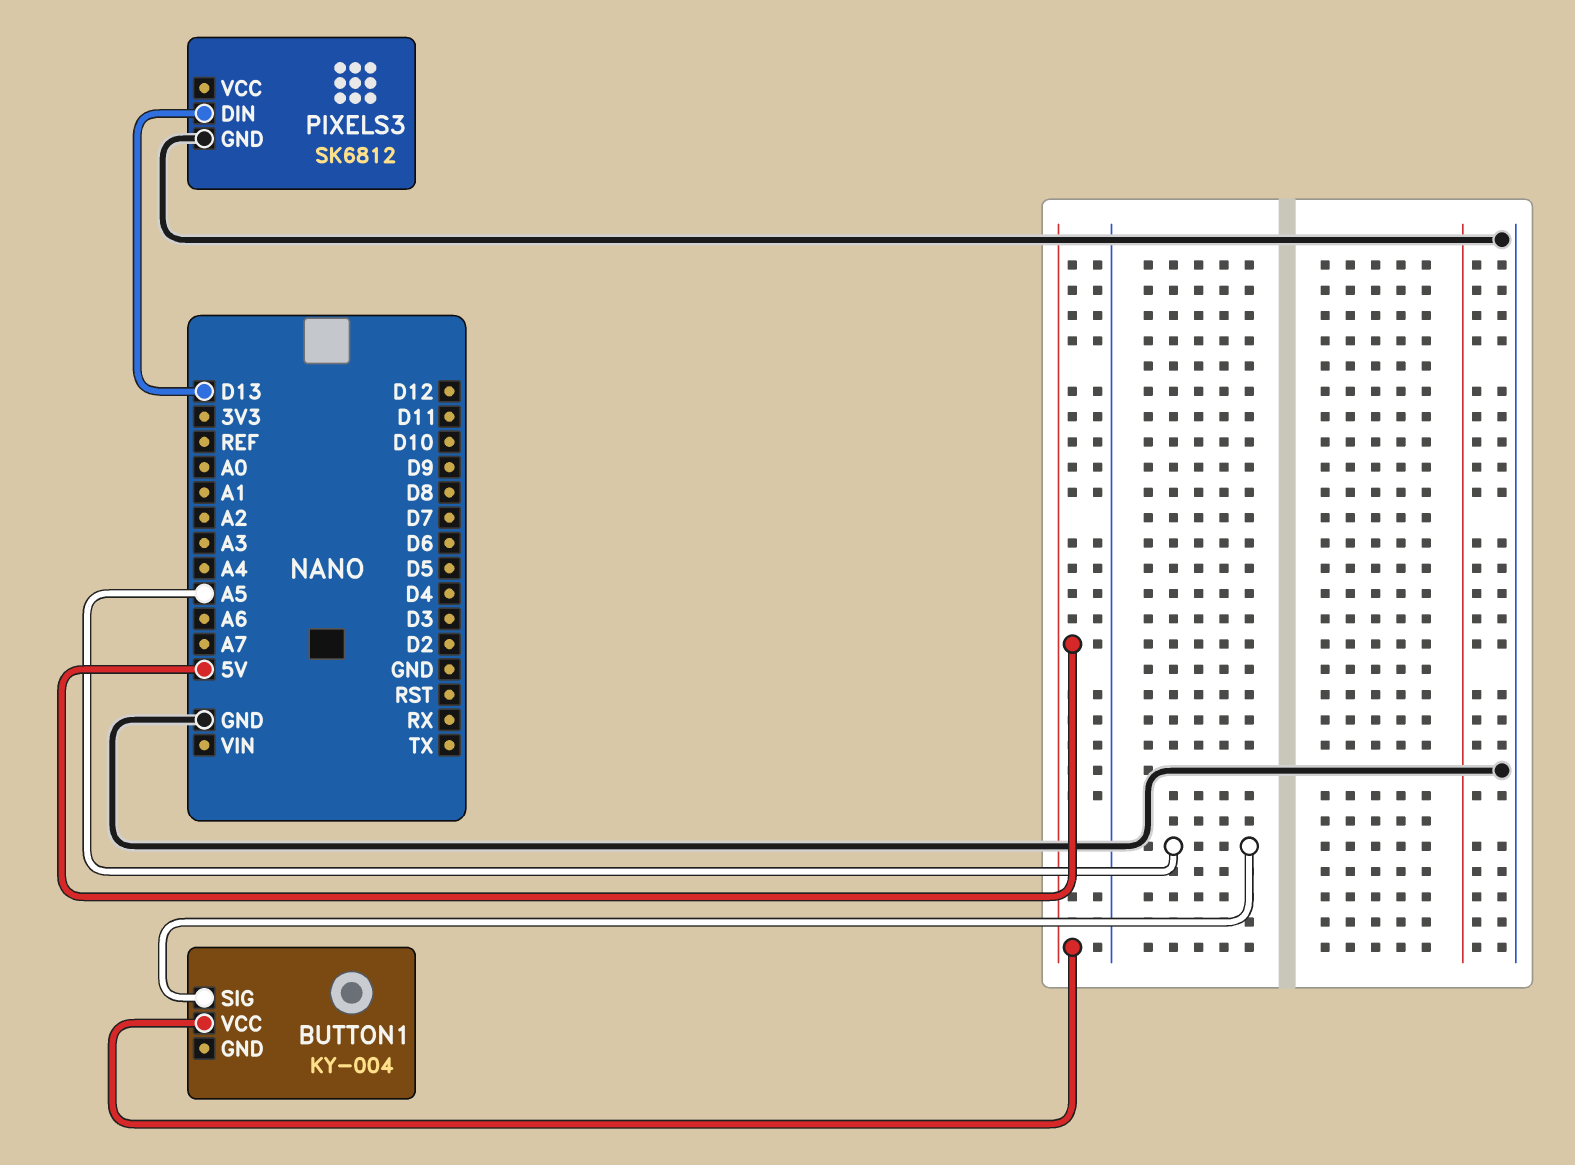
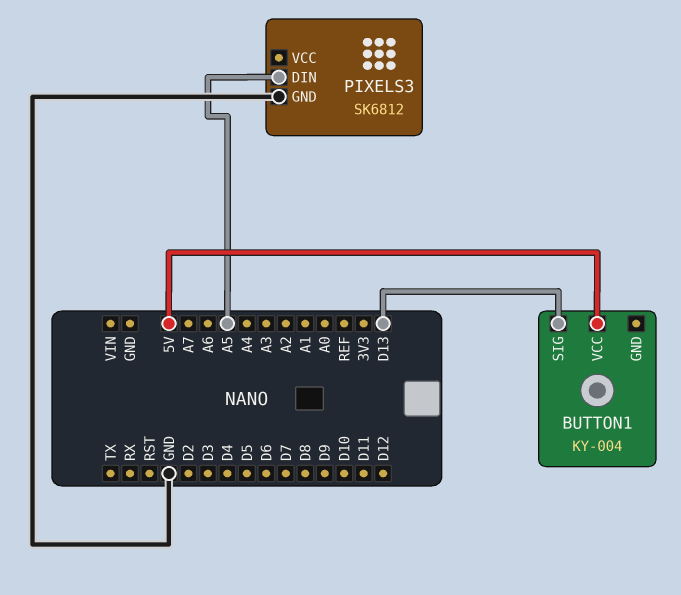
BUTTON1 pin SIG: A5 -> D13
PIXELS3 pin DIN: D13 -> A5

